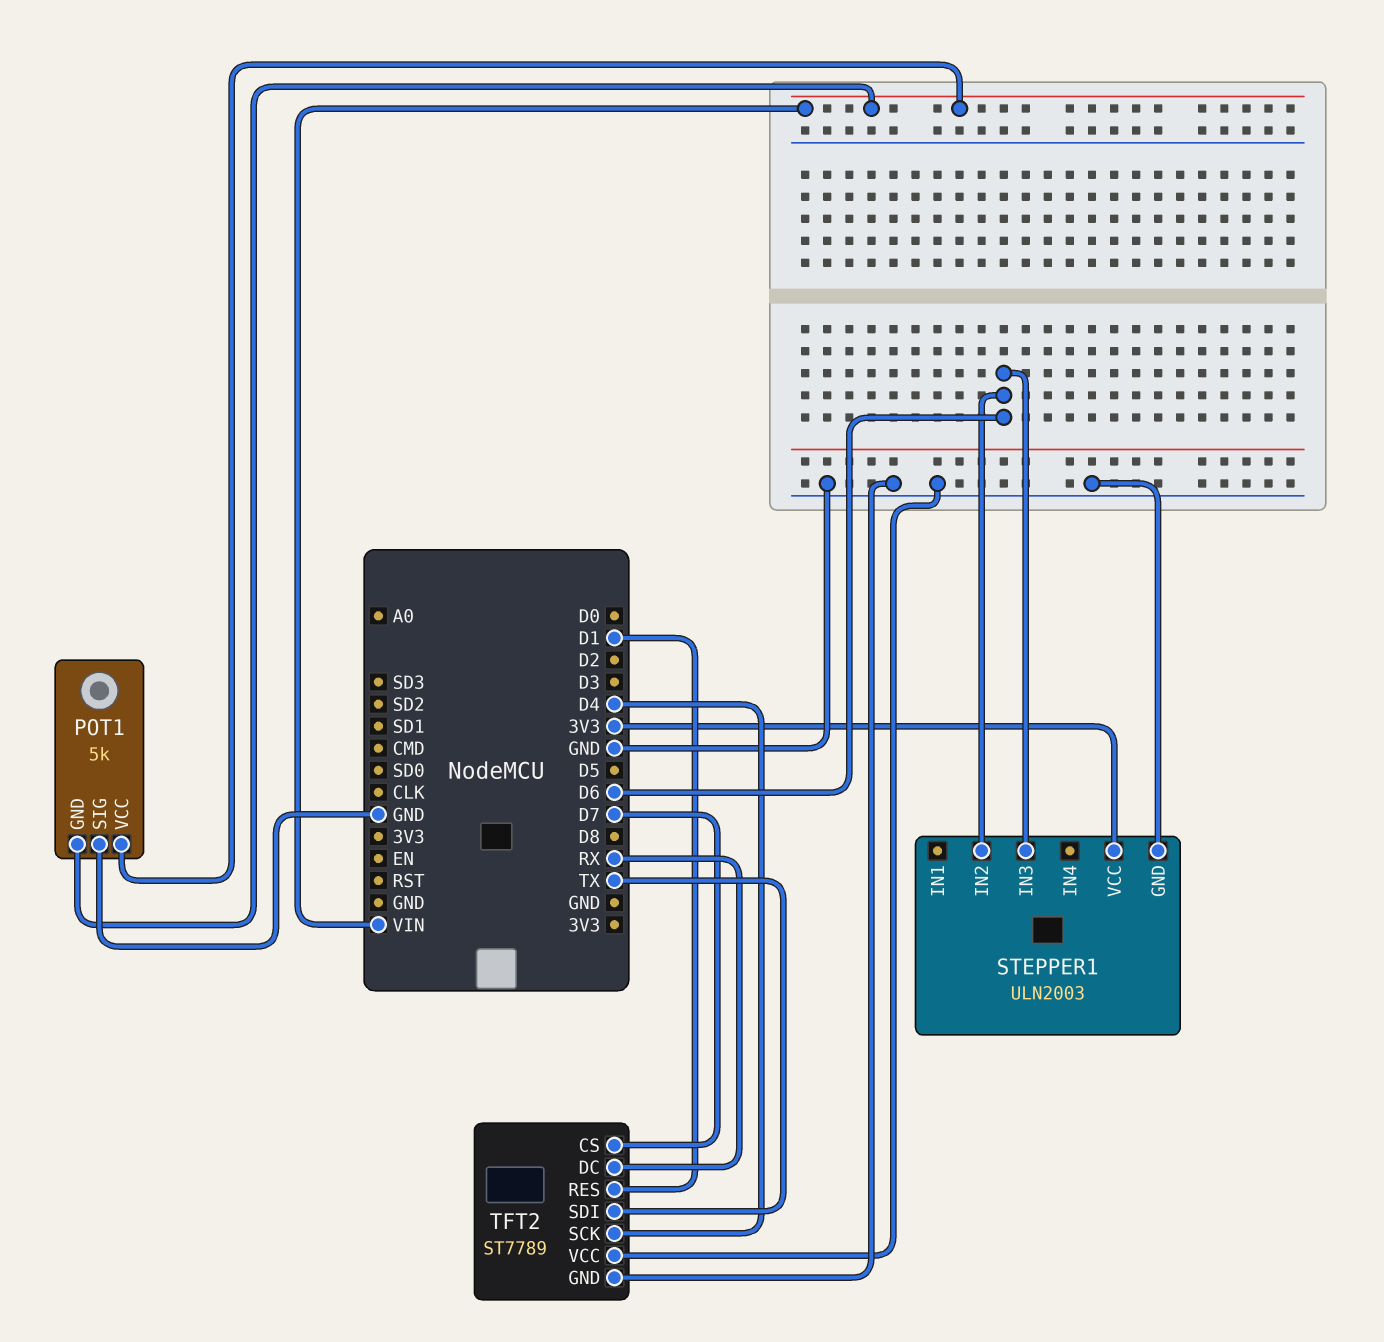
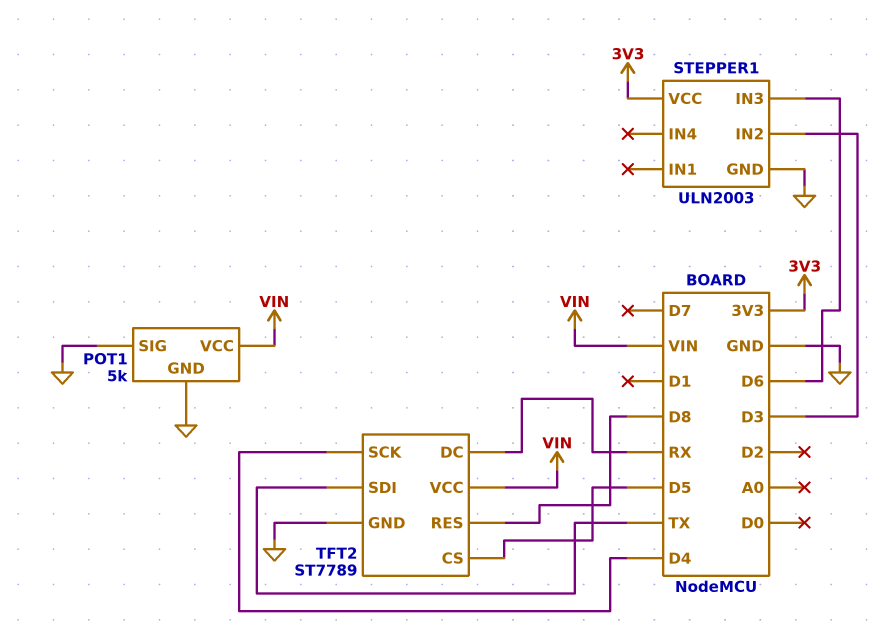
POT1 pin GND: VIN -> GND
STEPPER1 pin IN2: D6 -> D3
TFT2 pin CS: D7 -> D5
TFT2 pin RES: D1 -> D8
TFT2 pin VCC: GND -> VIN

